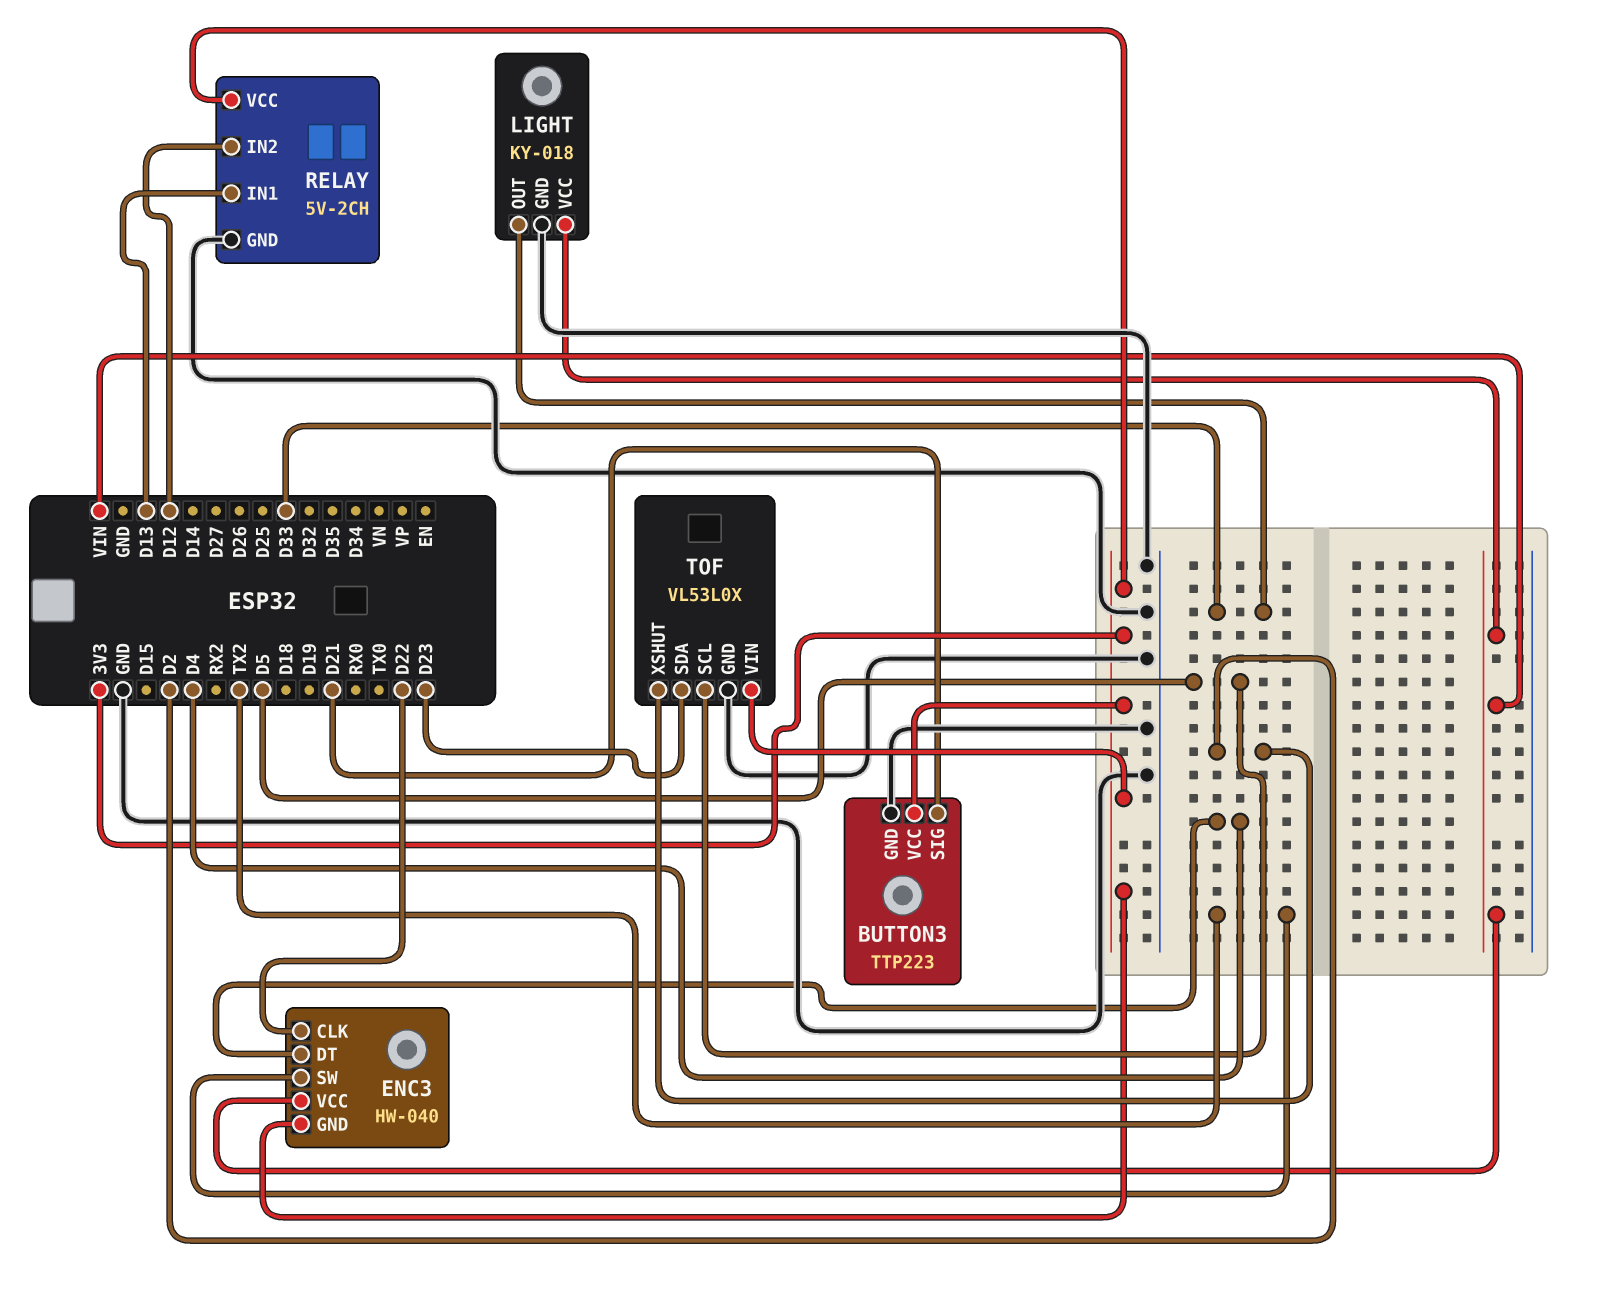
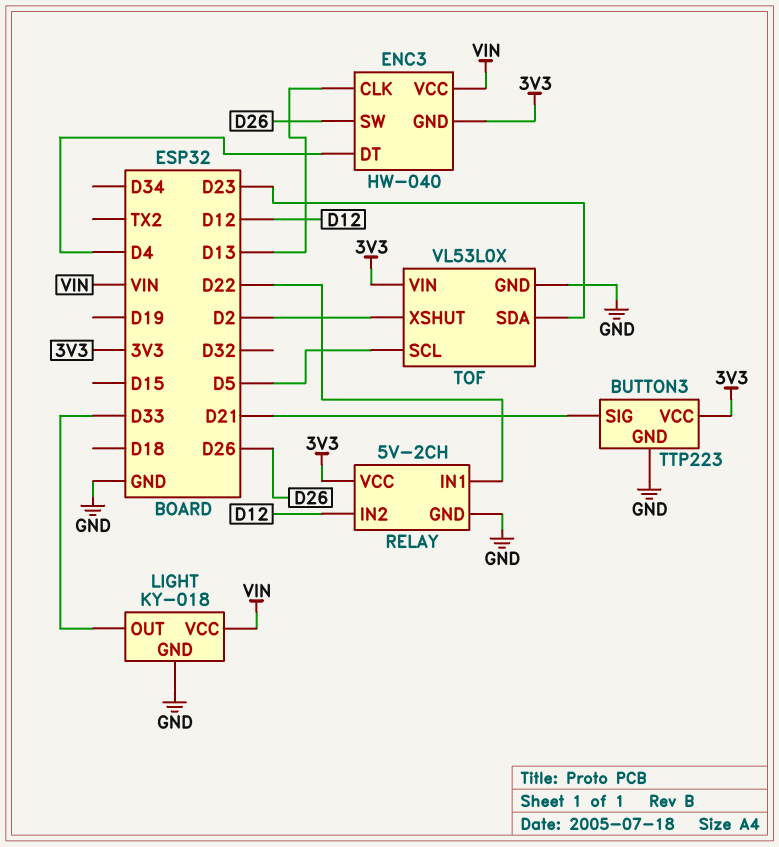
ENC3 pin CLK: D22 -> D13
ENC3 pin SW: TX2 -> D26
RELAY pin IN1: D13 -> D22

